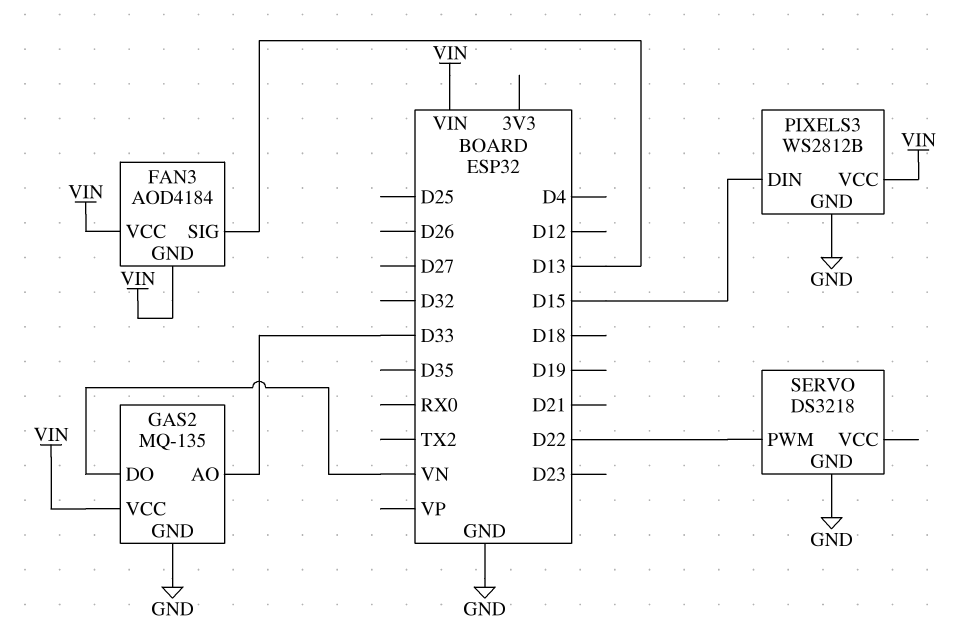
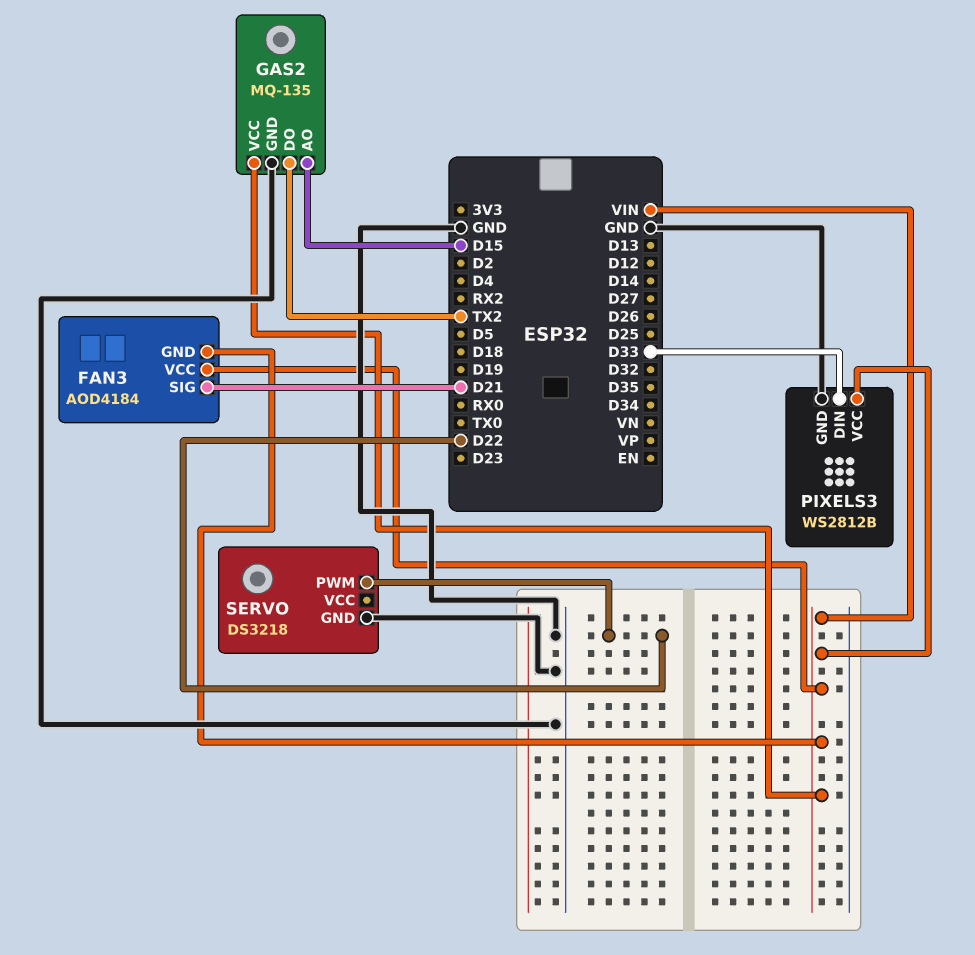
FAN3 pin SIG: D13 -> D21
GAS2 pin AO: D33 -> D15
GAS2 pin DO: VN -> TX2
PIXELS3 pin DIN: D15 -> D33

